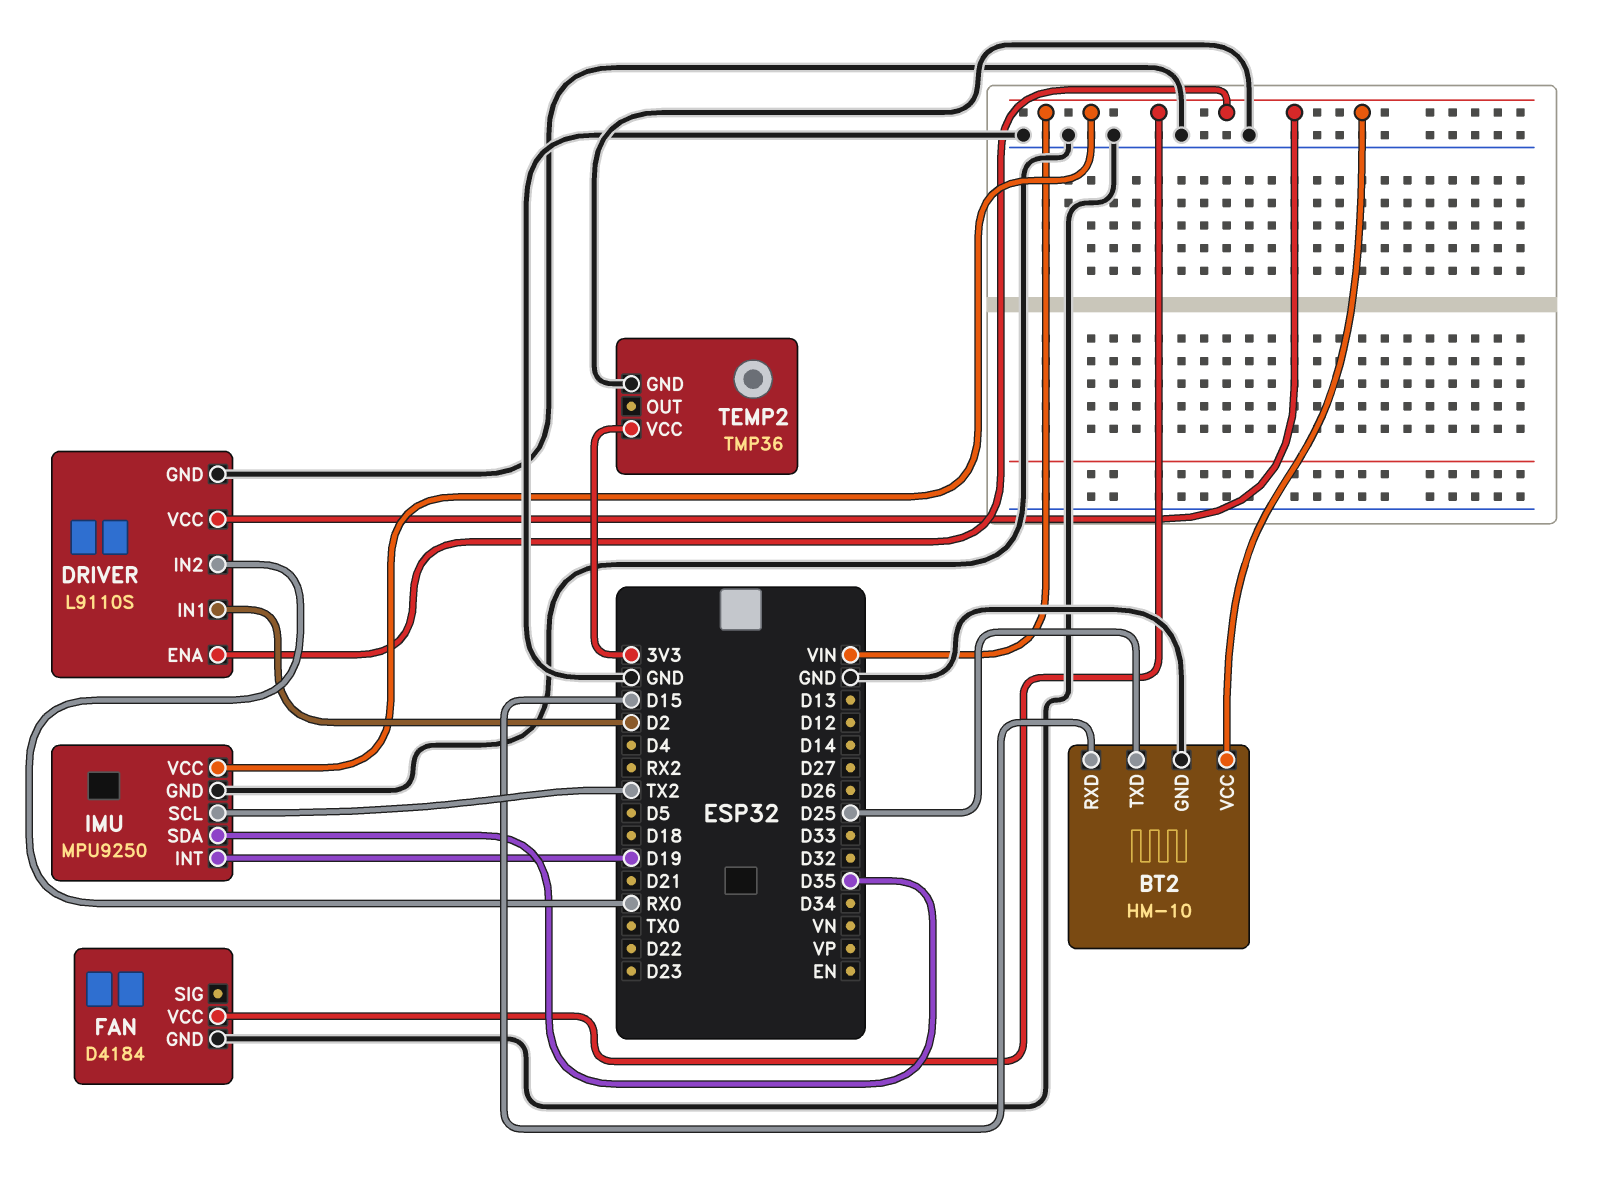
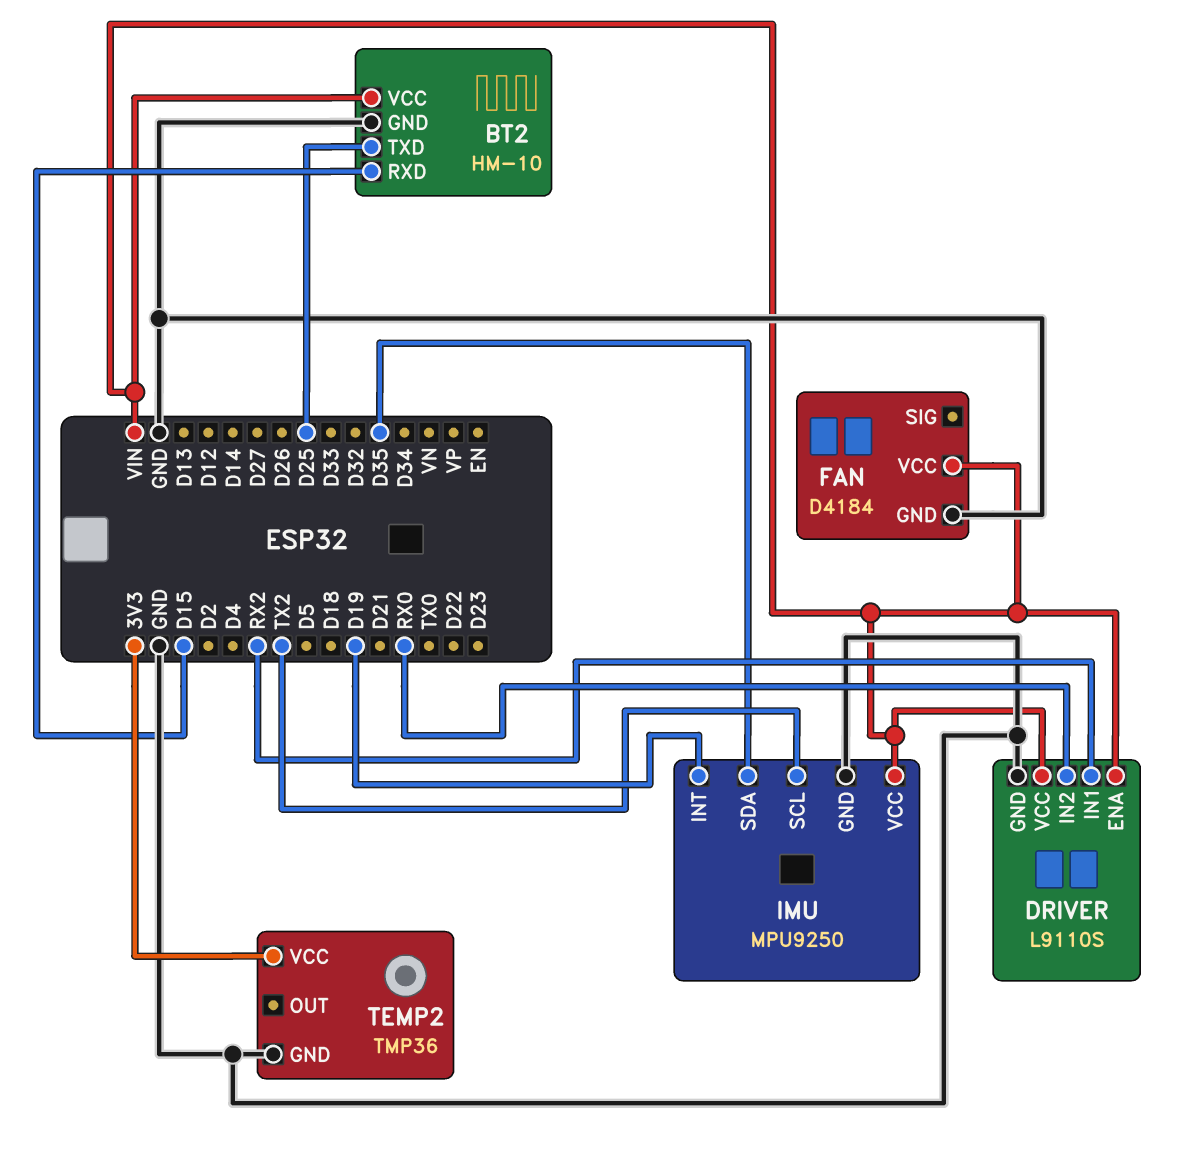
DRIVER pin IN1: D2 -> RX2

